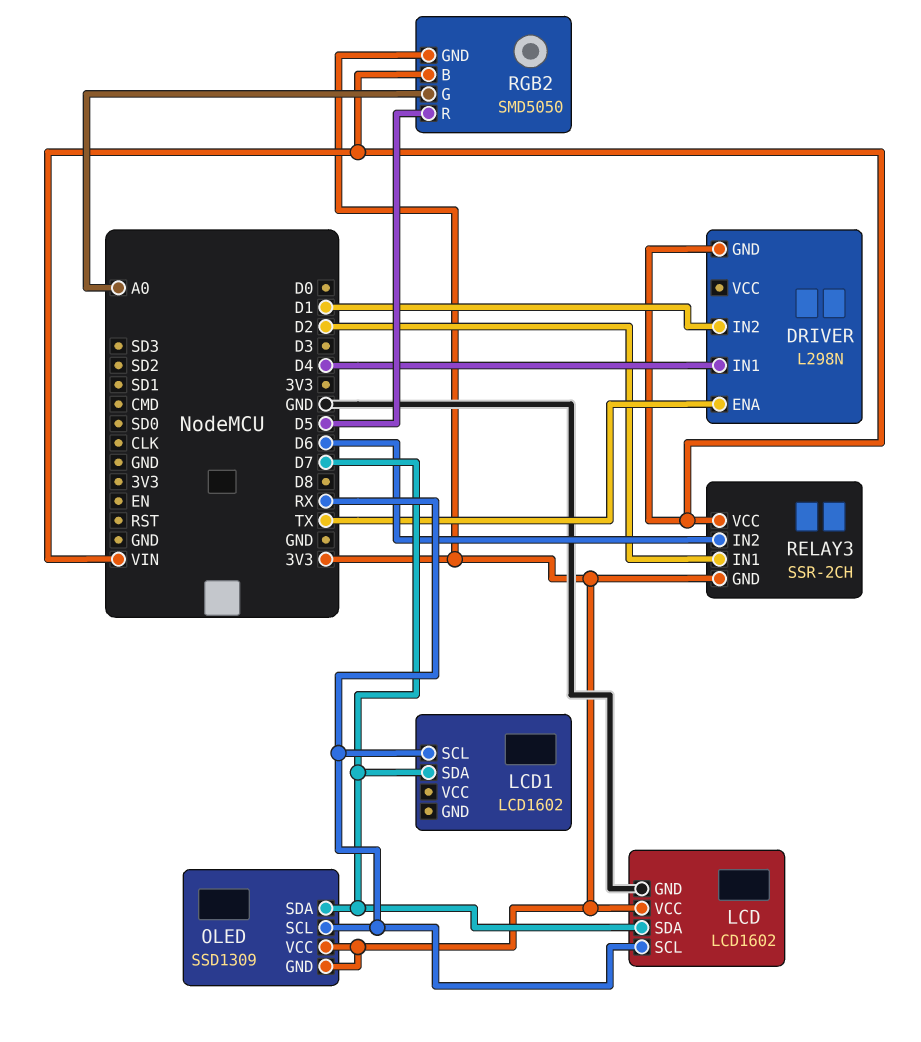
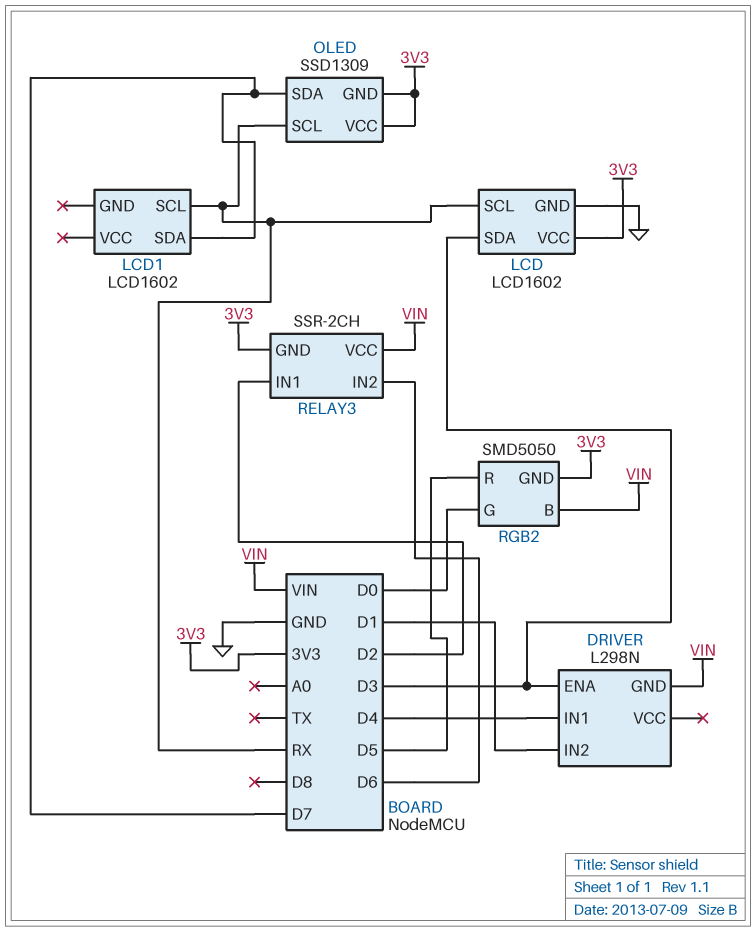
DRIVER pin ENA: TX -> D3
LCD pin SDA: D7 -> D3
RGB2 pin G: A0 -> D0

